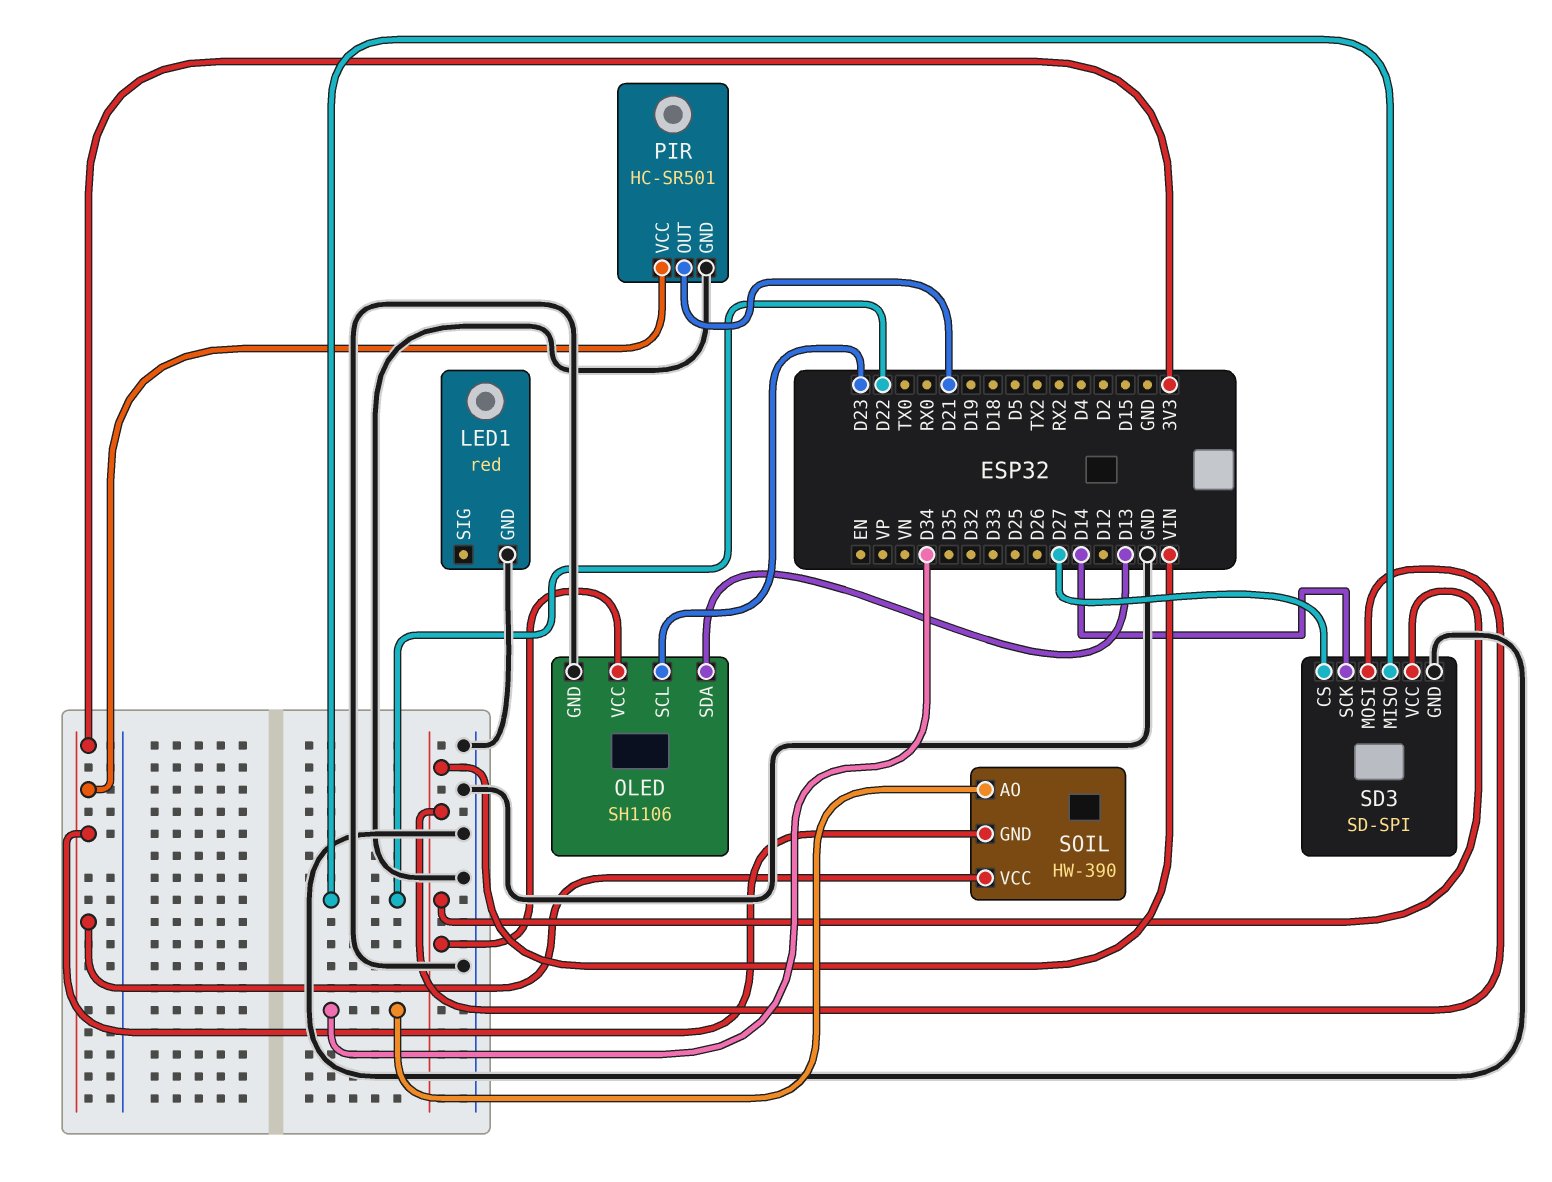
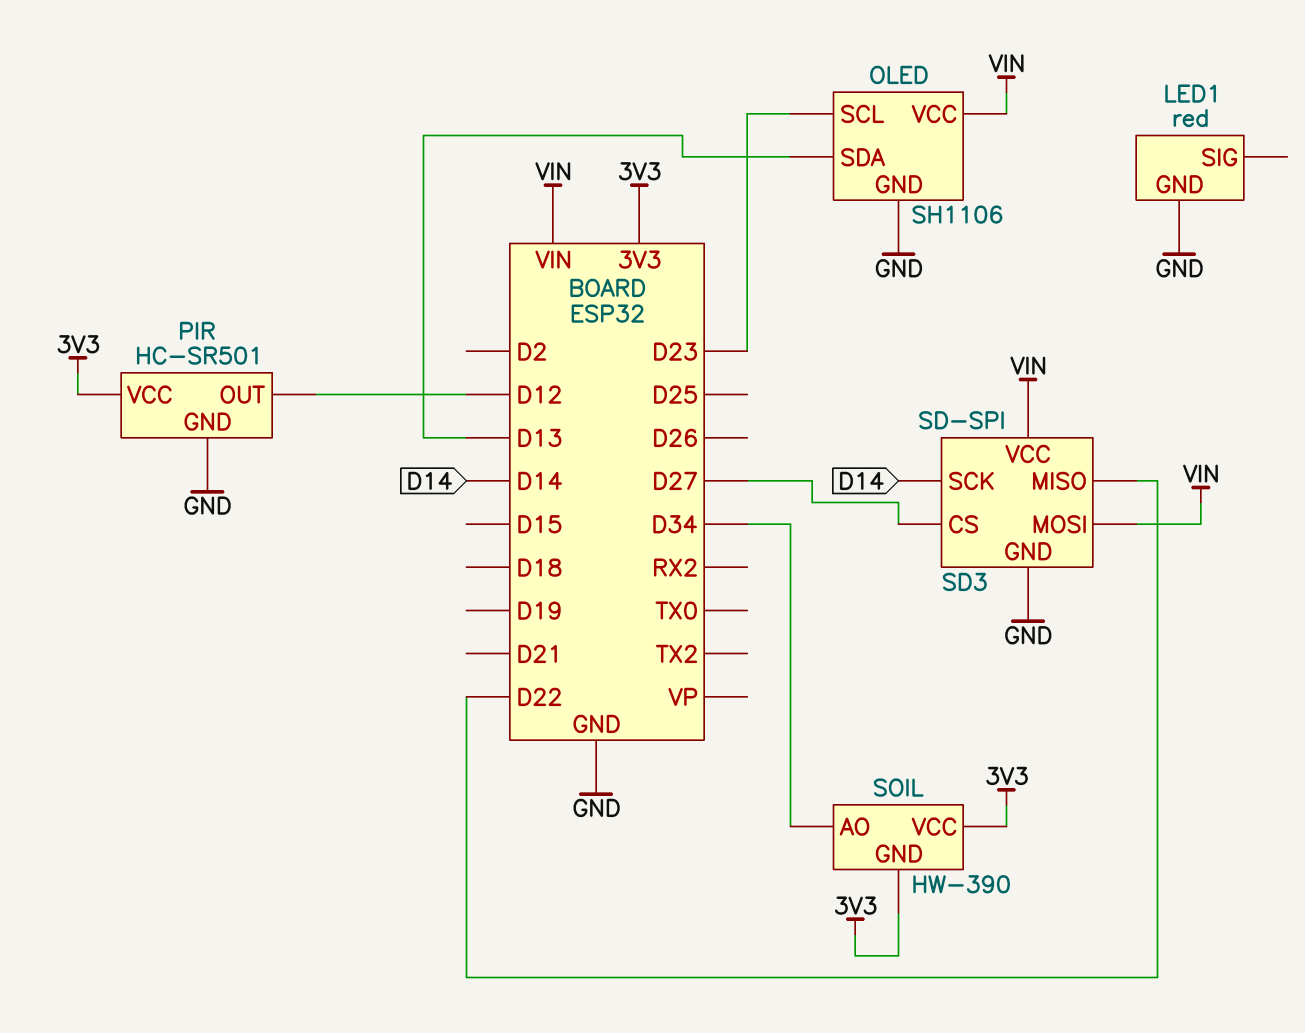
PIR pin OUT: D21 -> D12

